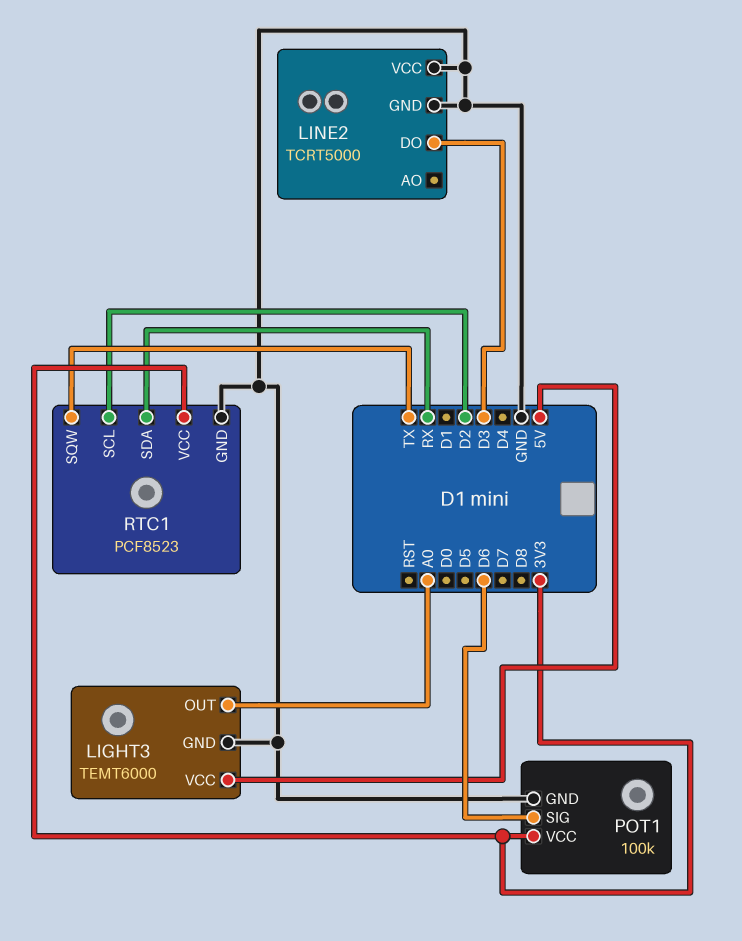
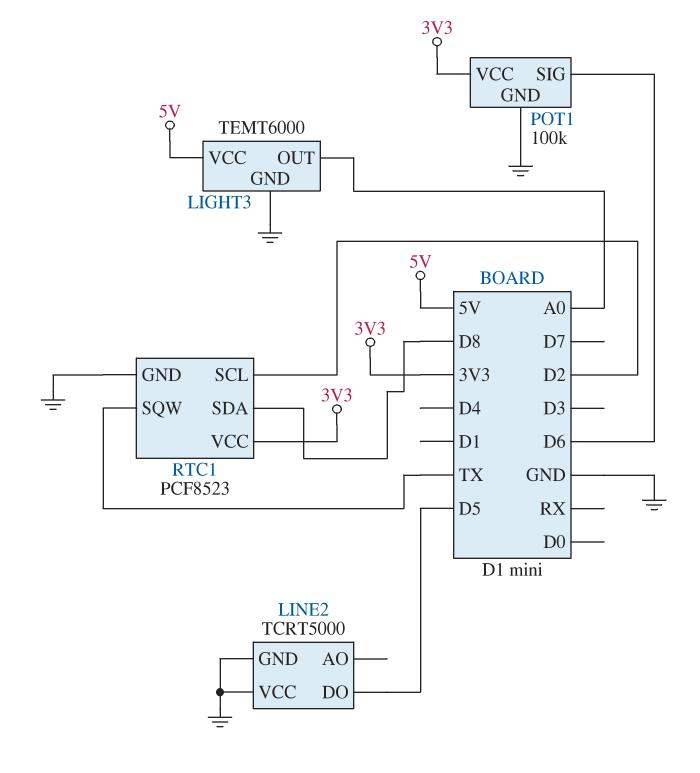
LINE2 pin DO: D3 -> D5
RTC1 pin SDA: RX -> D8

